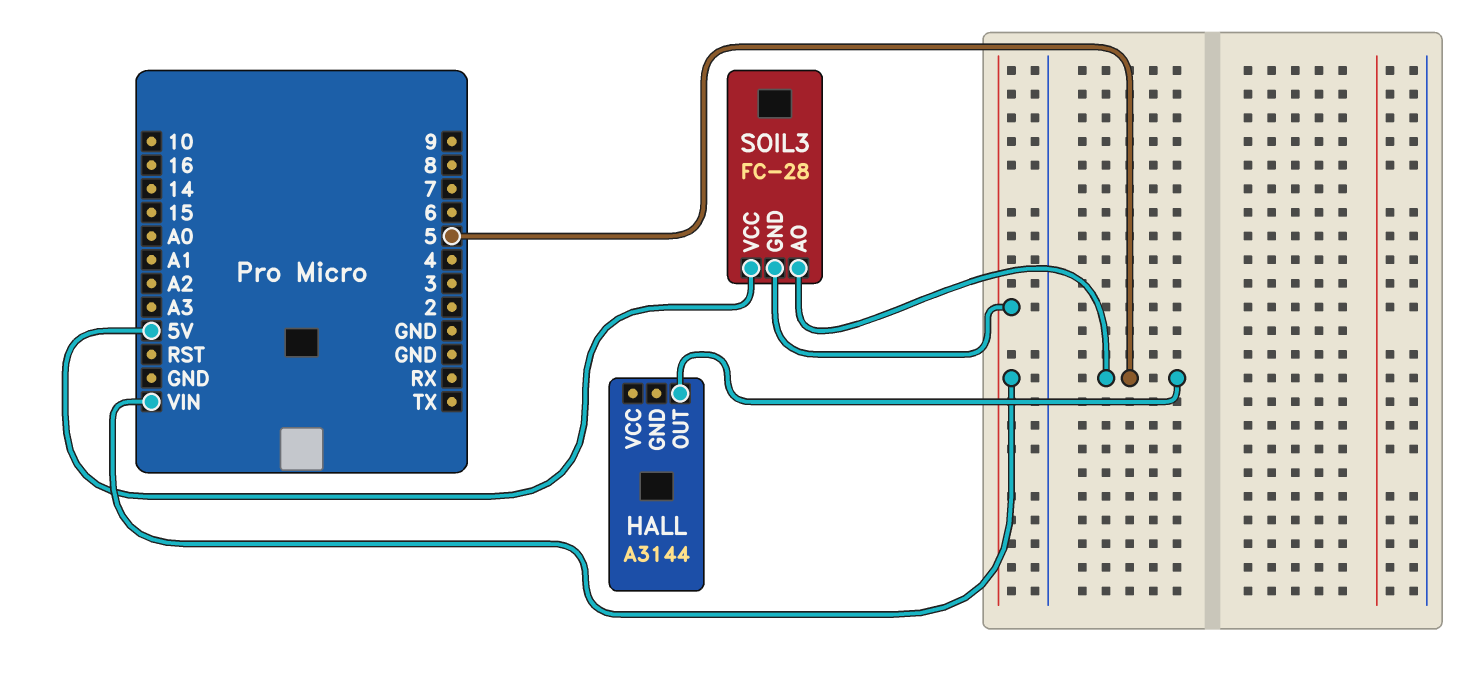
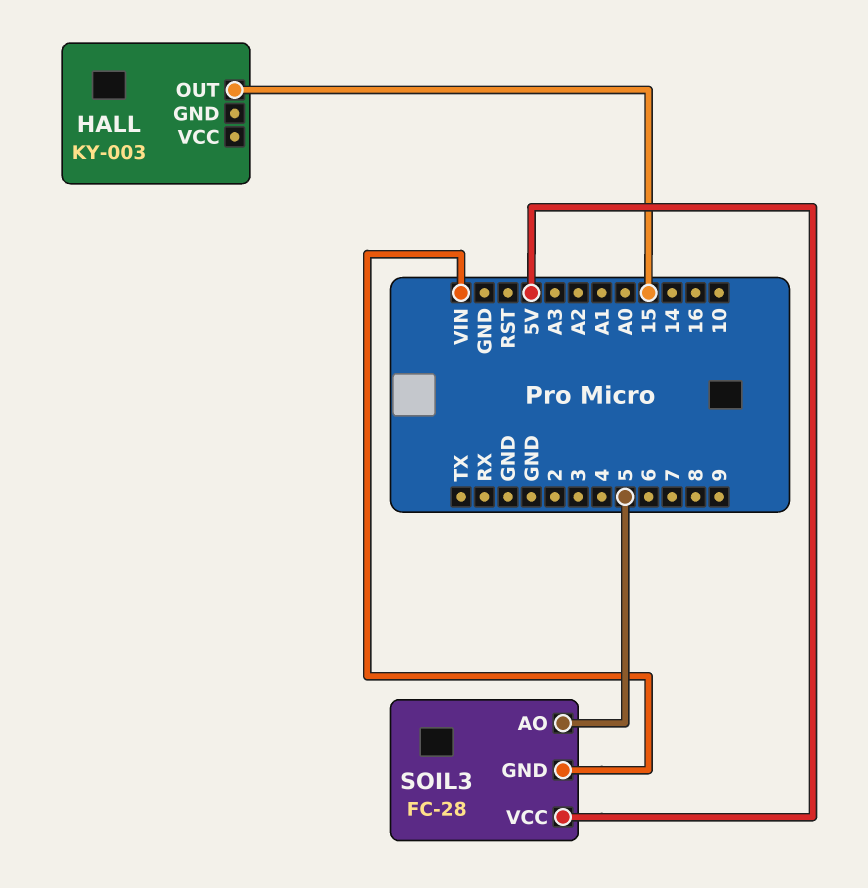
HALL: A3144 -> KY-003
HALL pin OUT: 5 -> 15

